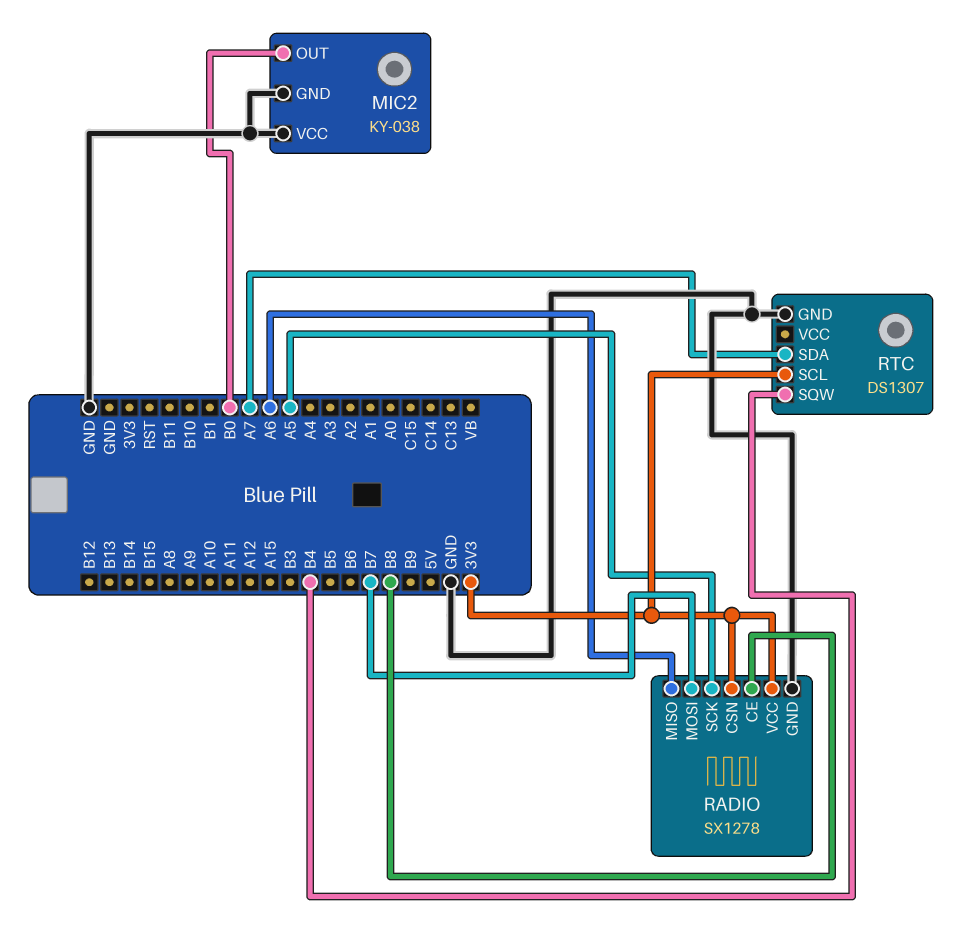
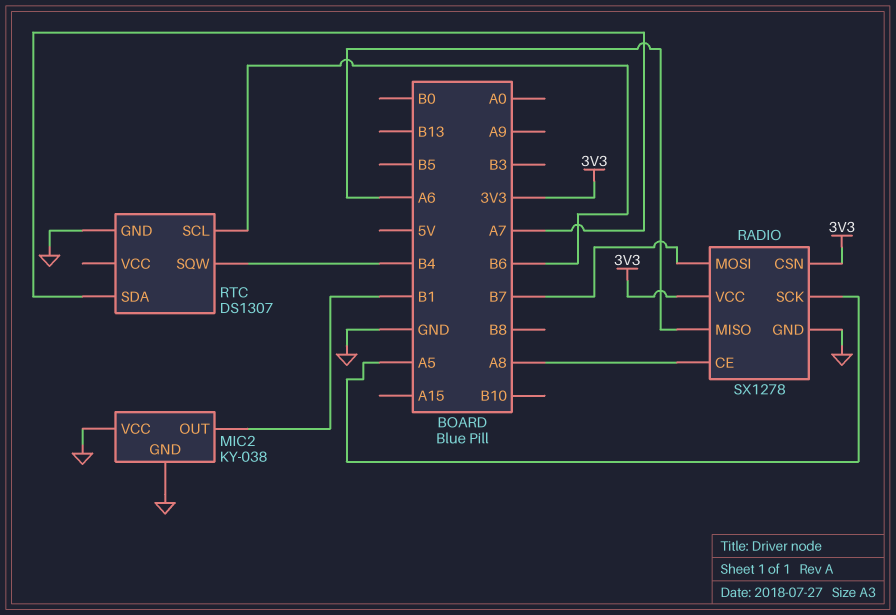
MIC2 pin OUT: B0 -> B1
RADIO pin CE: B8 -> A8
RTC pin SCL: 3V3 -> B6

